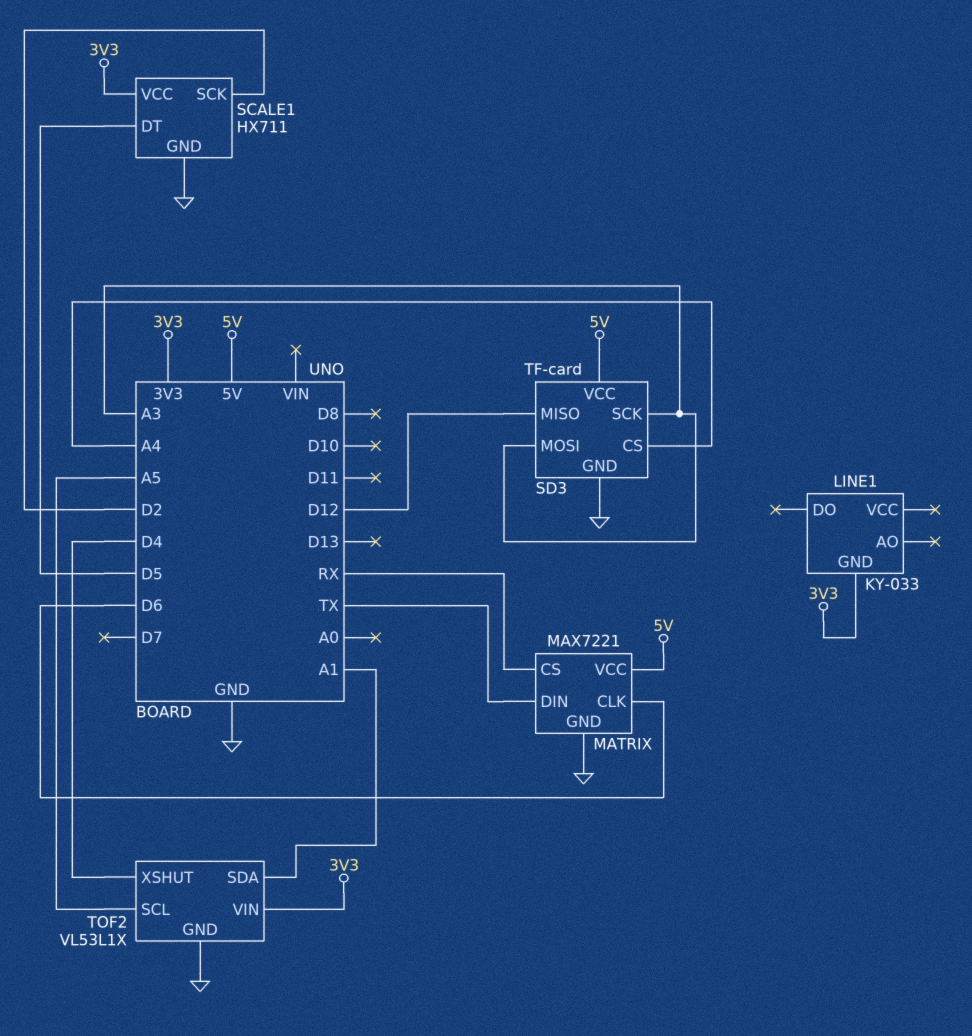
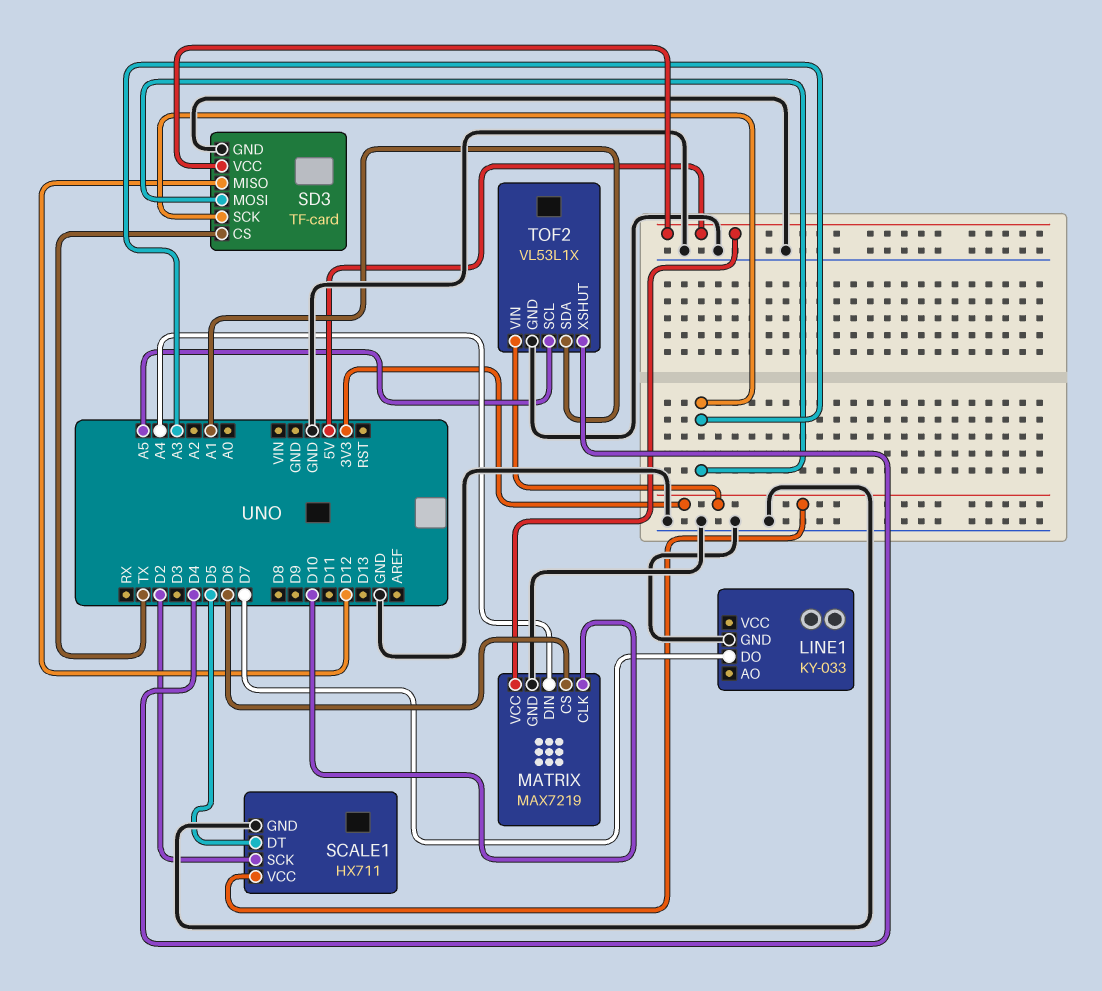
LINE1 pin DO: none -> D7
LINE1 pin GND: 3V3 -> GND
MATRIX: MAX7221 -> MAX7219
MATRIX pin CLK: D6 -> D10
MATRIX pin CS: RX -> D6
MATRIX pin DIN: TX -> A4
SD3 pin CS: A4 -> TX

